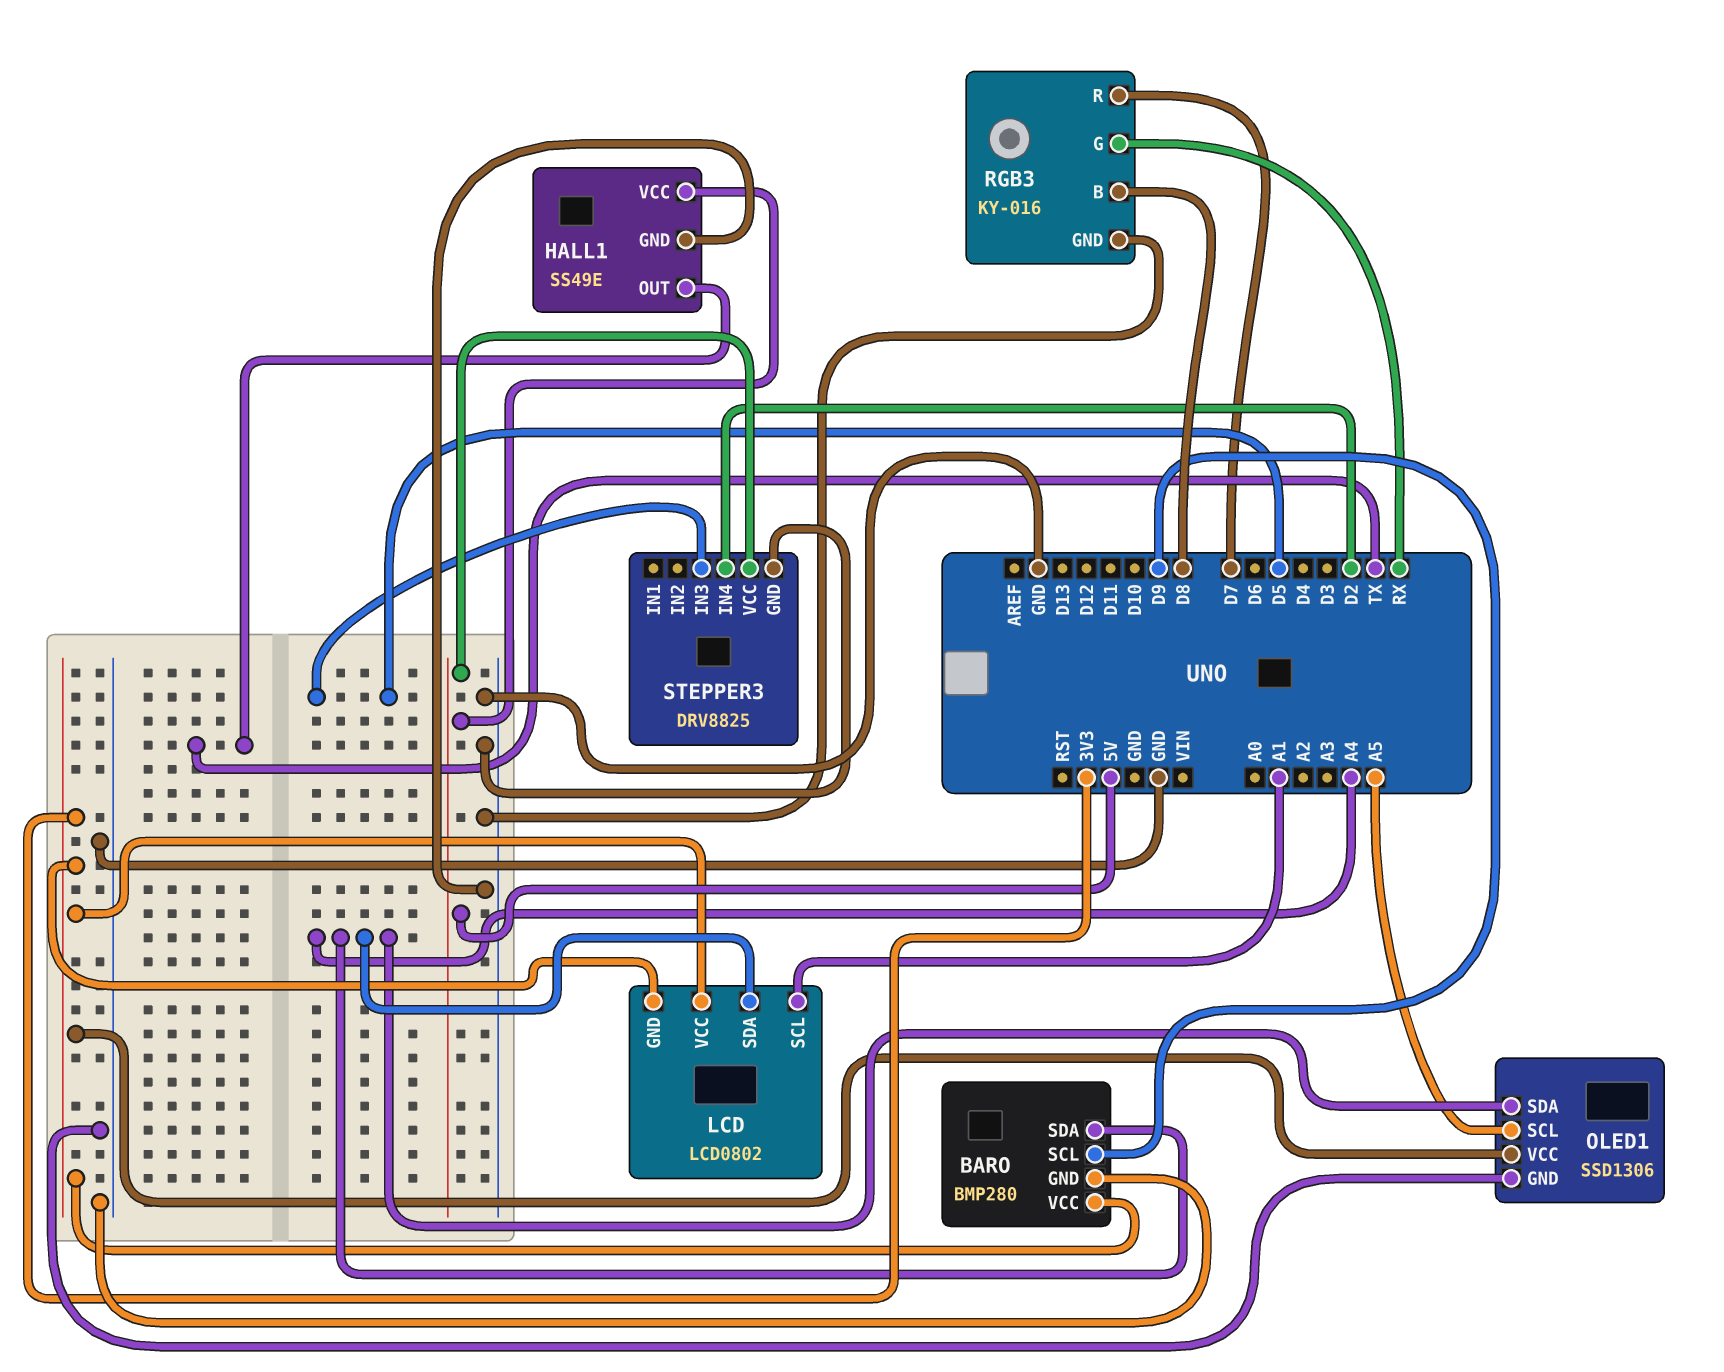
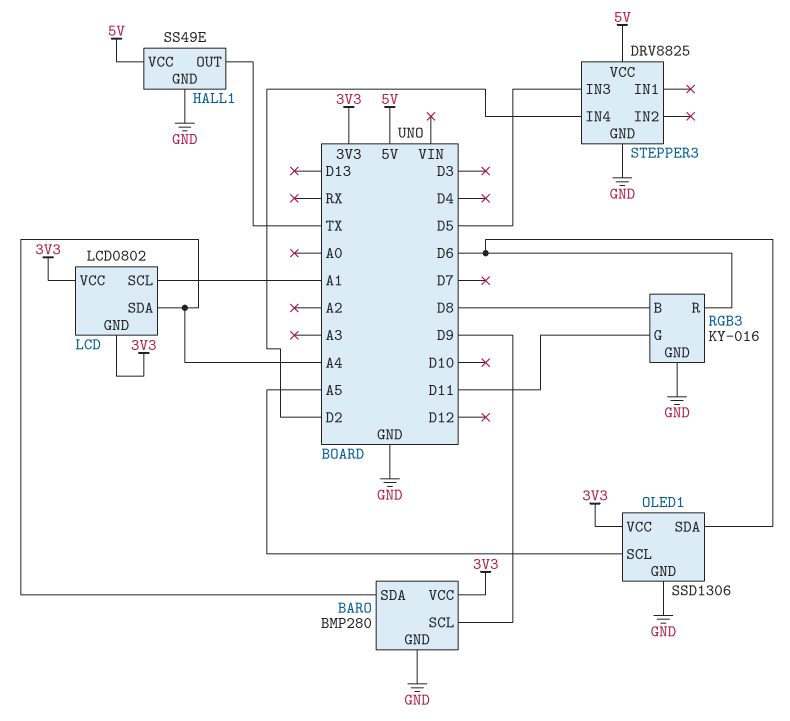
OLED1 pin SDA: A4 -> D6
RGB3 pin G: RX -> D11
RGB3 pin R: D7 -> D6

